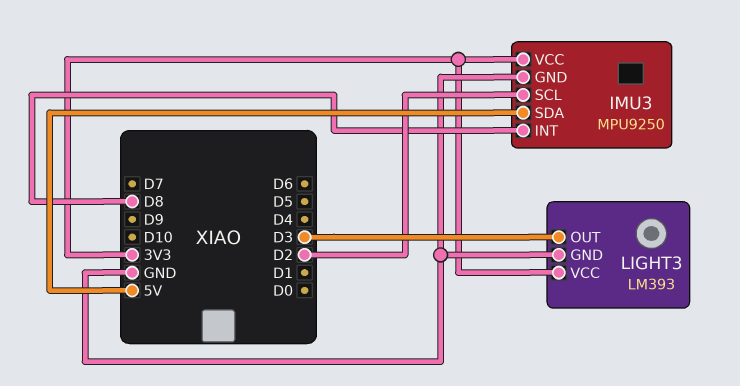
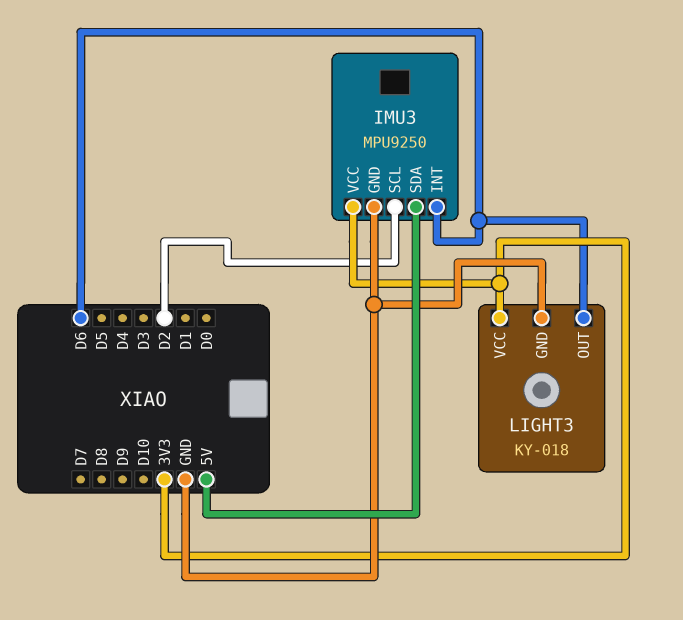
IMU3 pin INT: D8 -> D6
LIGHT3: LM393 -> KY-018
LIGHT3 pin OUT: D3 -> D6

